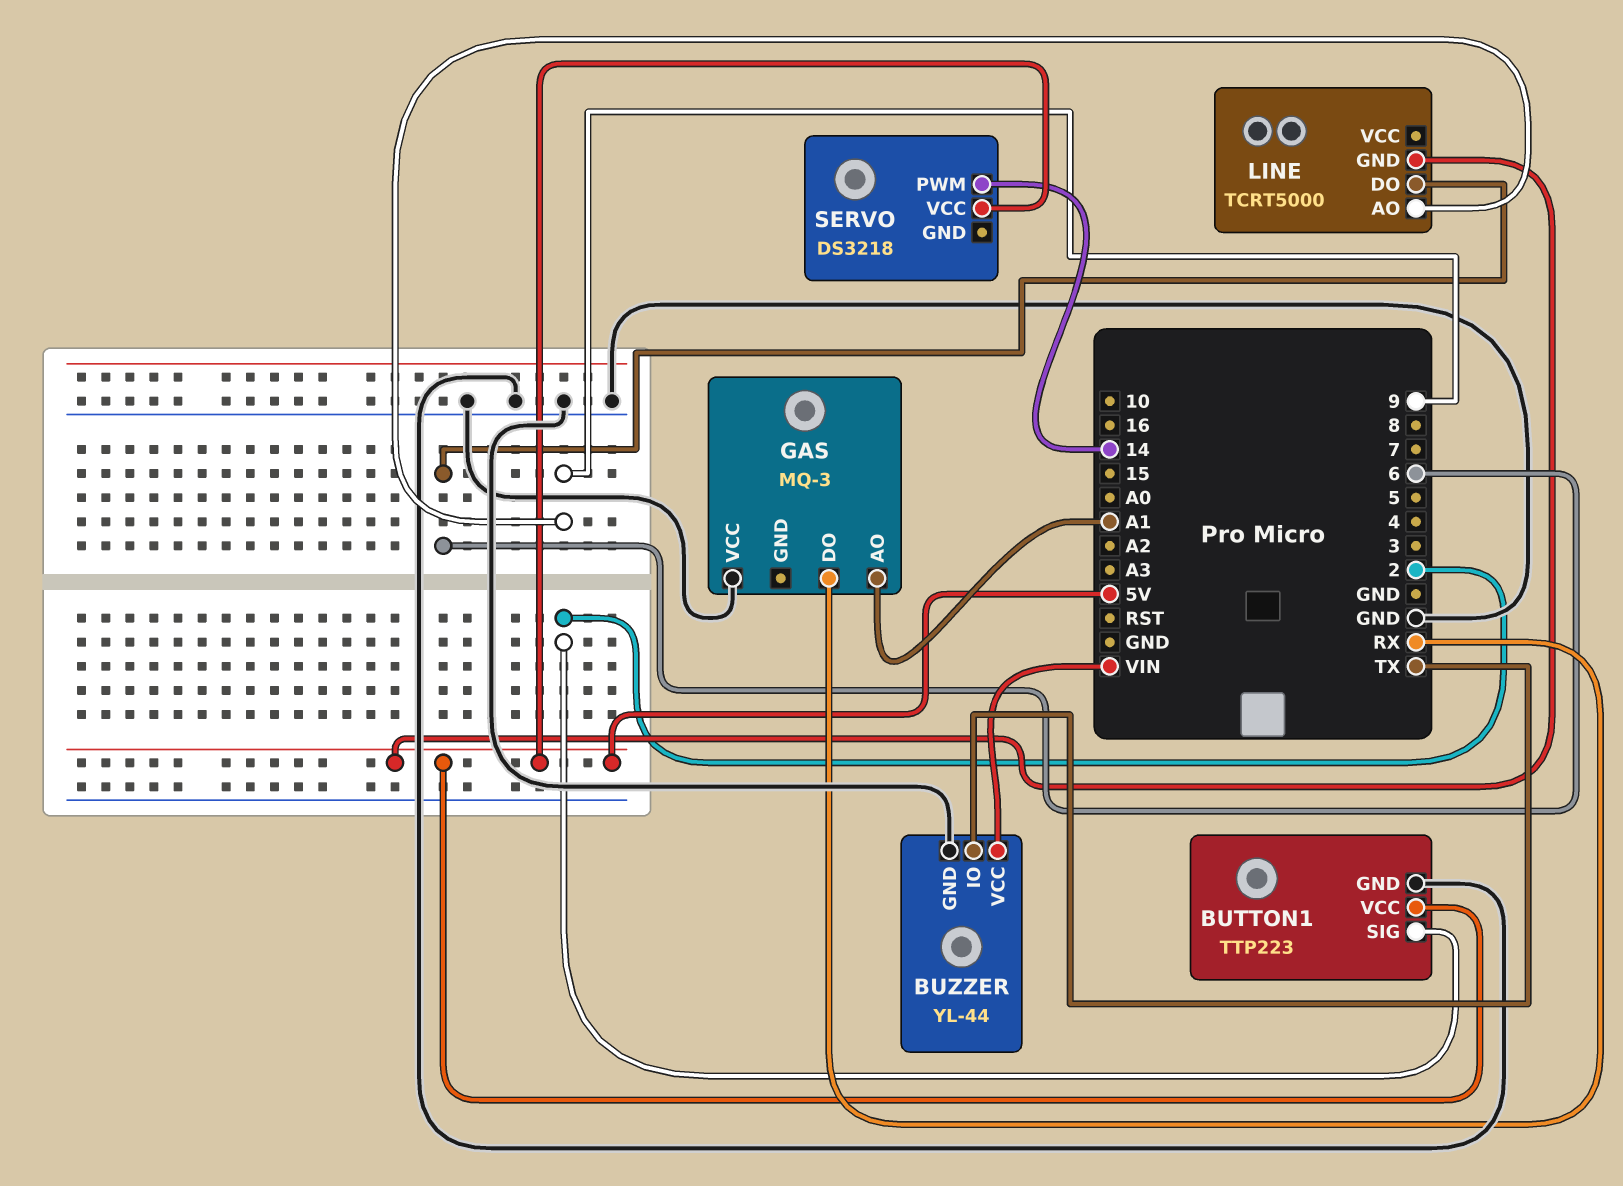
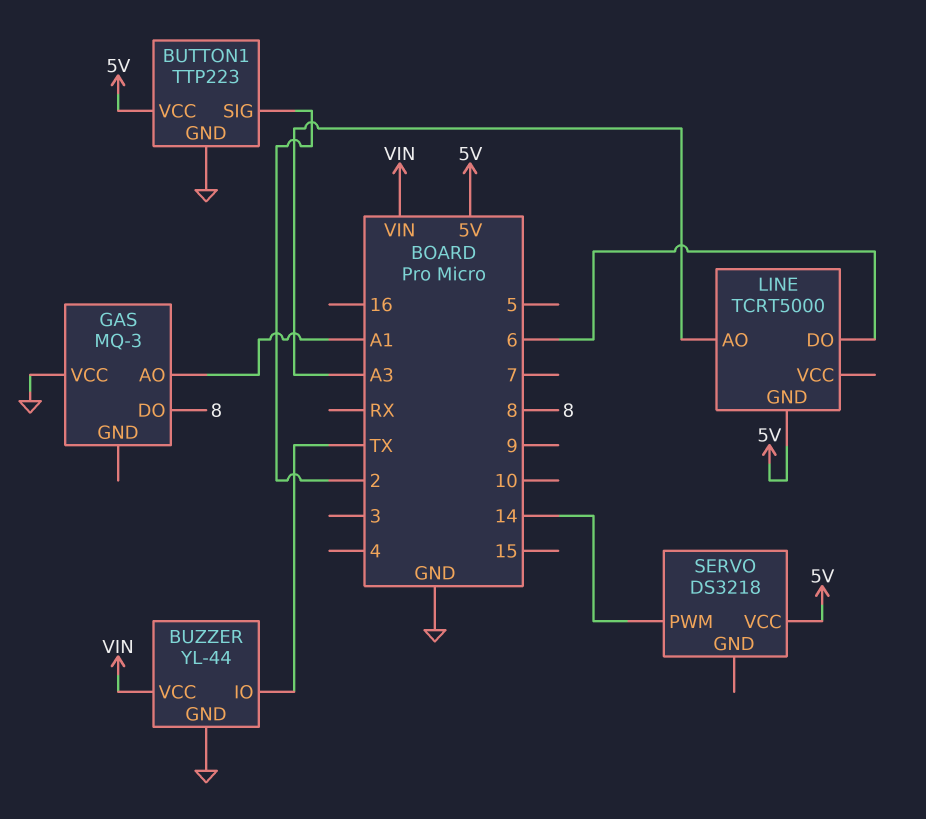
GAS pin DO: RX -> 8
LINE pin AO: 9 -> A3

